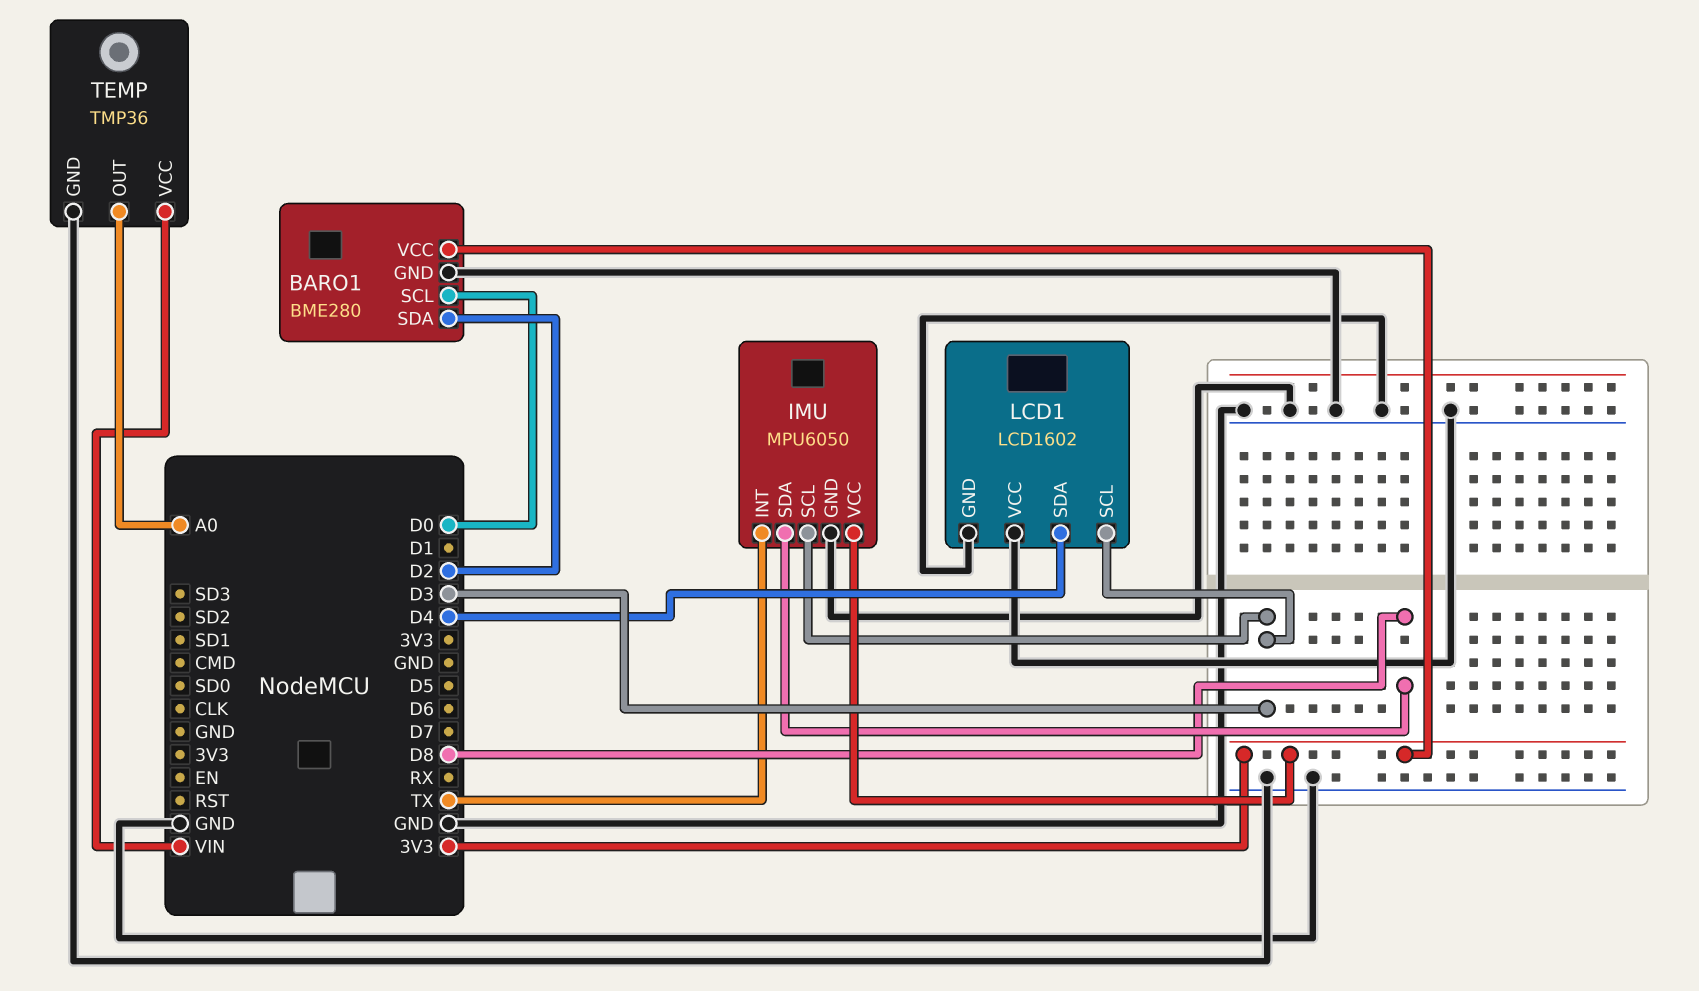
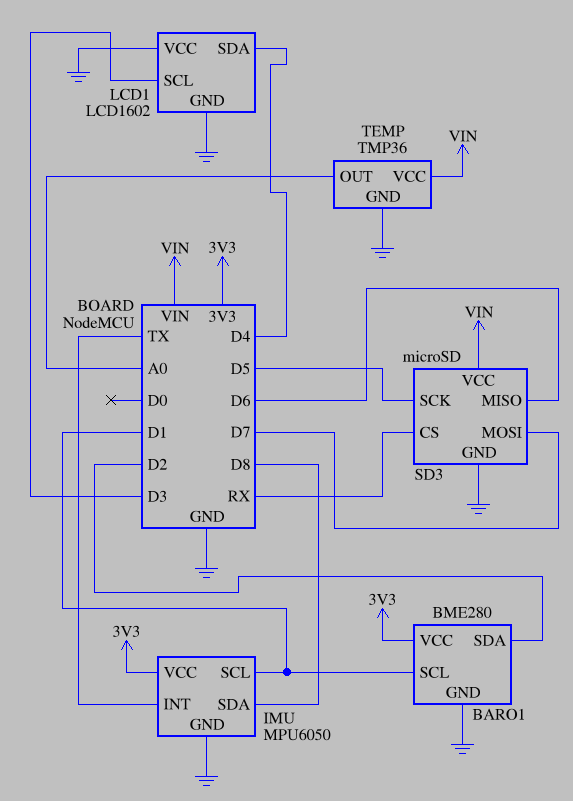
BARO1 pin SCL: D0 -> D1
IMU pin SCL: D3 -> D1
SD3: none -> microSD
SD3 pin CS: none -> RX
SD3 pin GND: none -> GND
SD3 pin MISO: none -> D6
SD3 pin MOSI: none -> D7
SD3 pin SCK: none -> D5
SD3 pin VCC: none -> VIN

